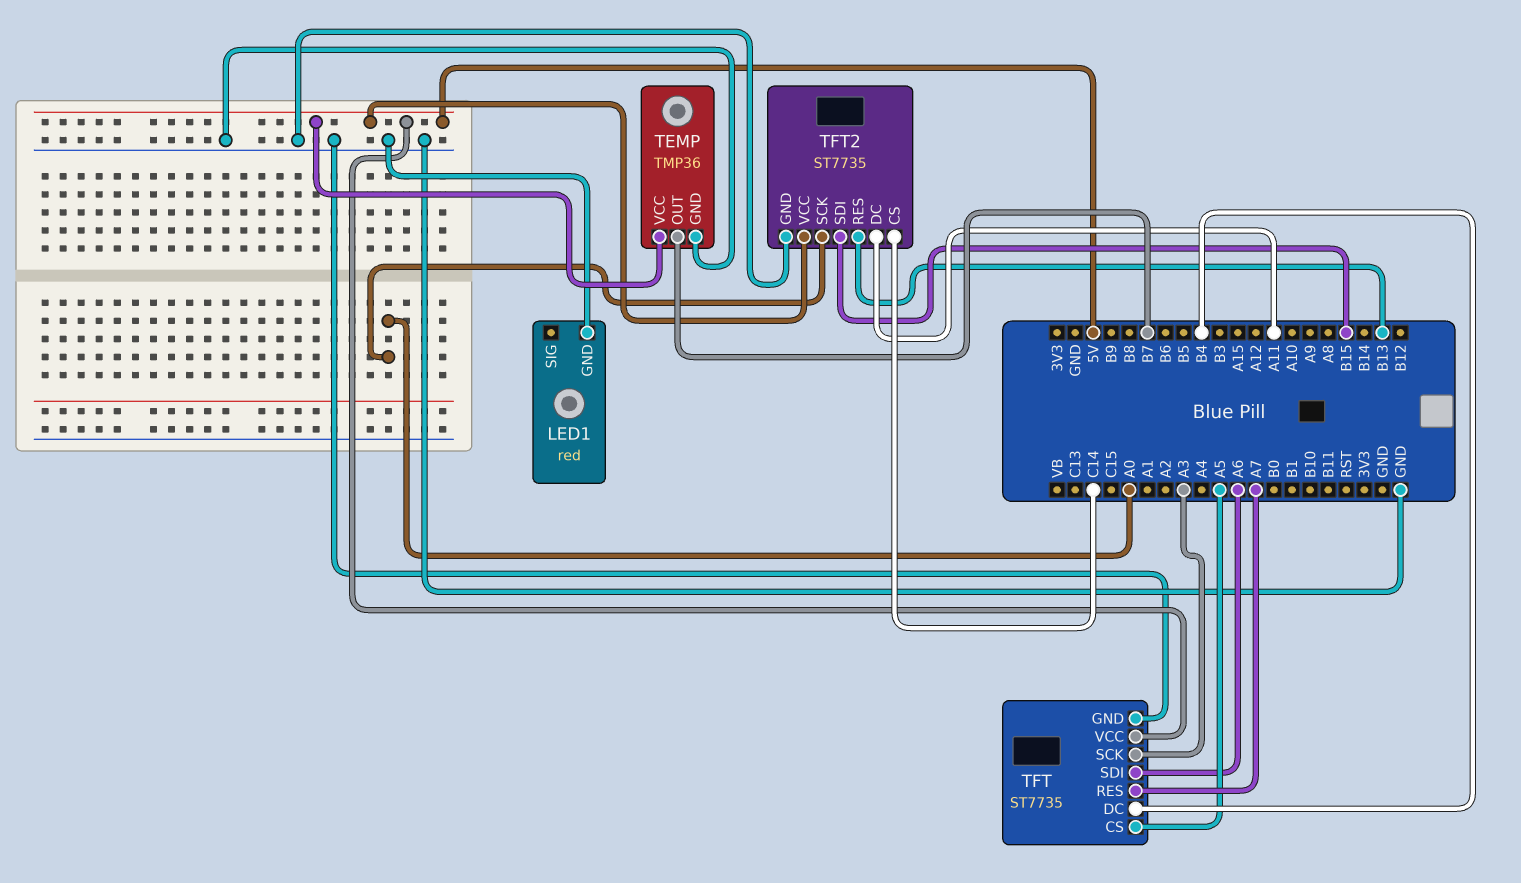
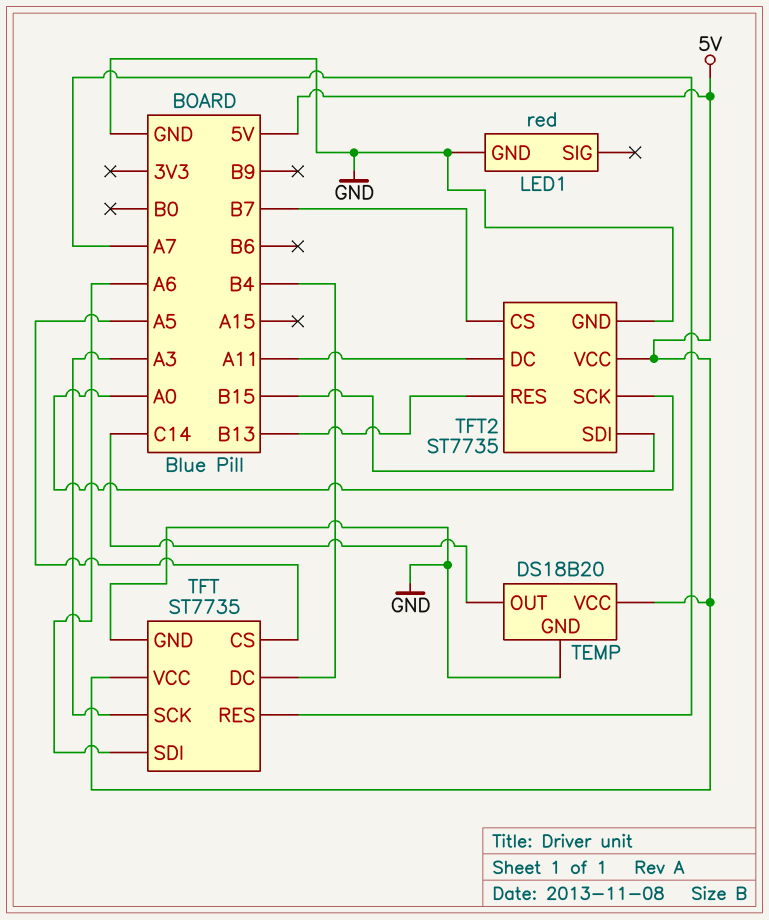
TEMP: TMP36 -> DS18B20
TEMP pin OUT: B7 -> C14
TFT2 pin CS: C14 -> B7

